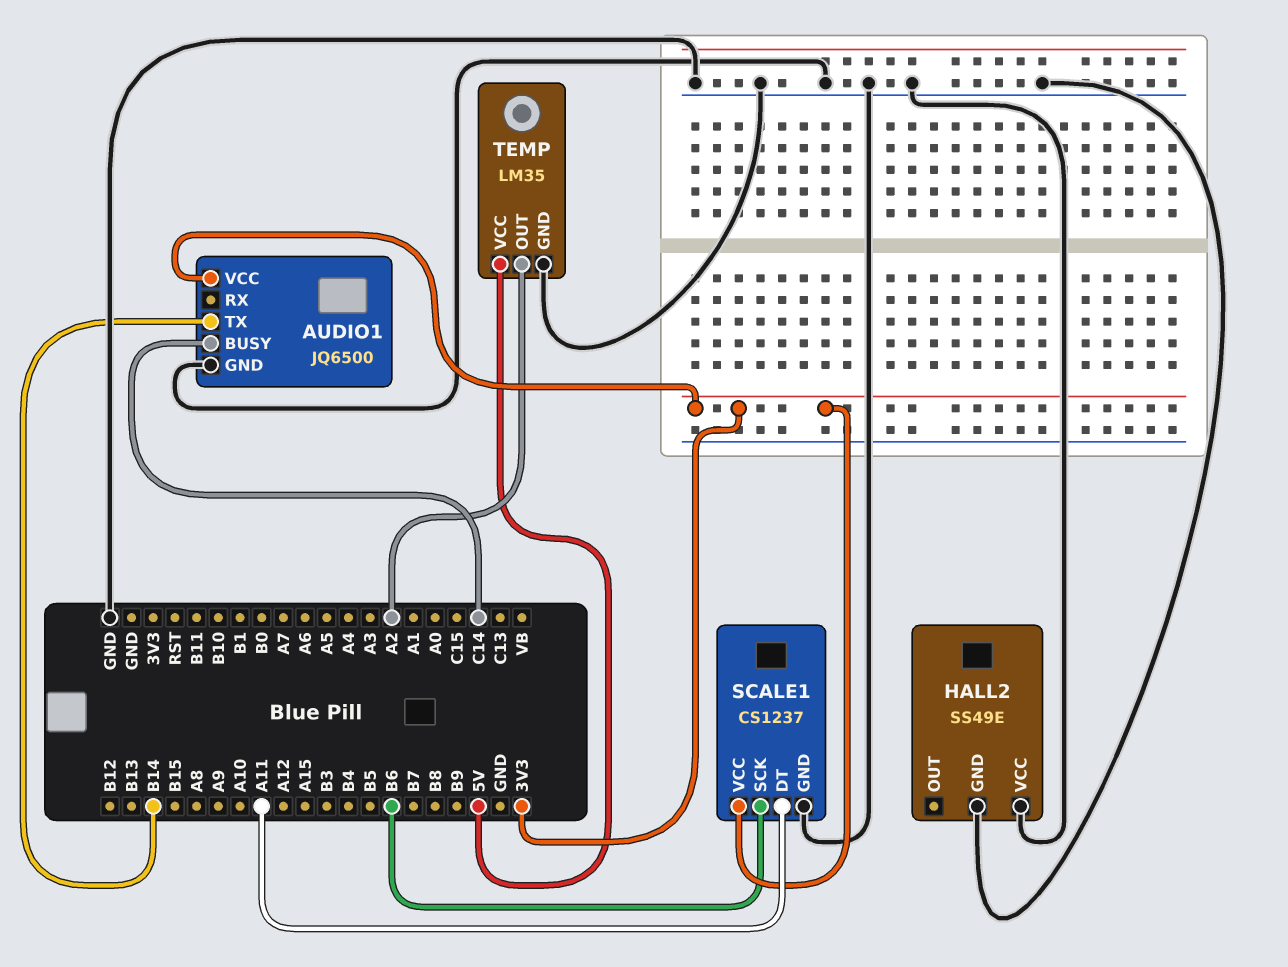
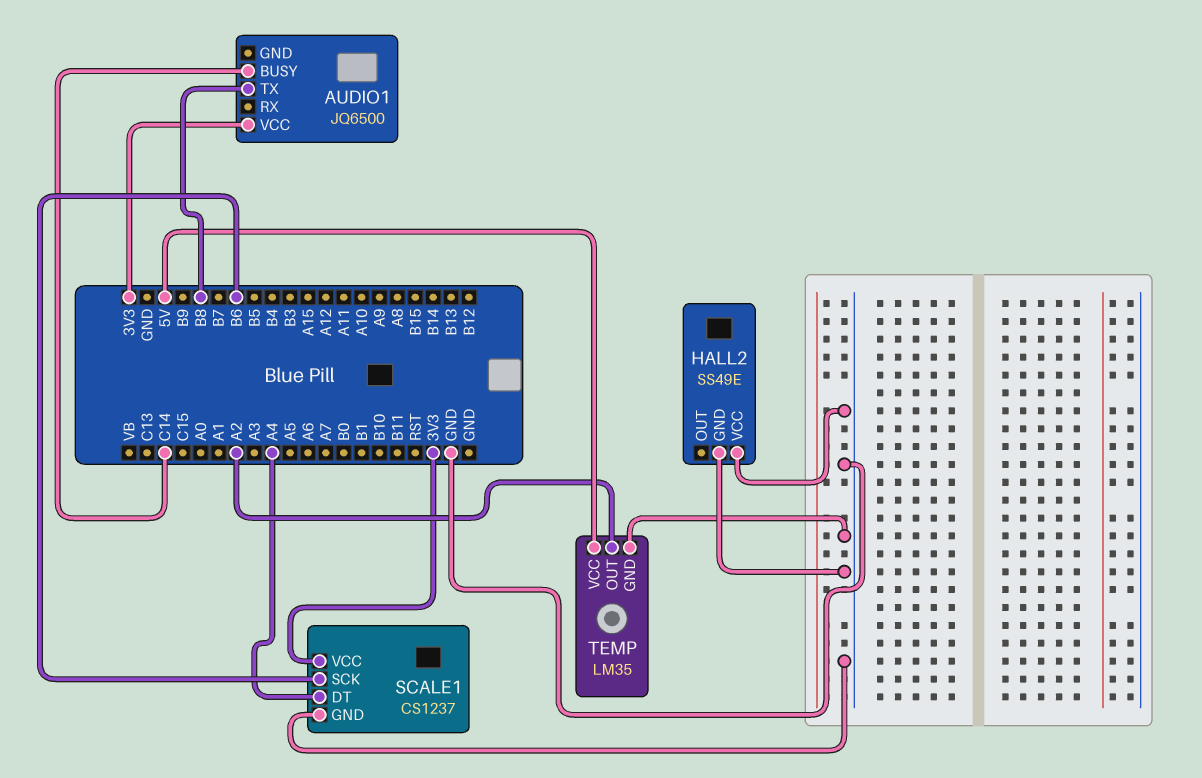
AUDIO1 pin GND: GND -> none
AUDIO1 pin TX: B14 -> B8
SCALE1 pin DT: A11 -> A4

